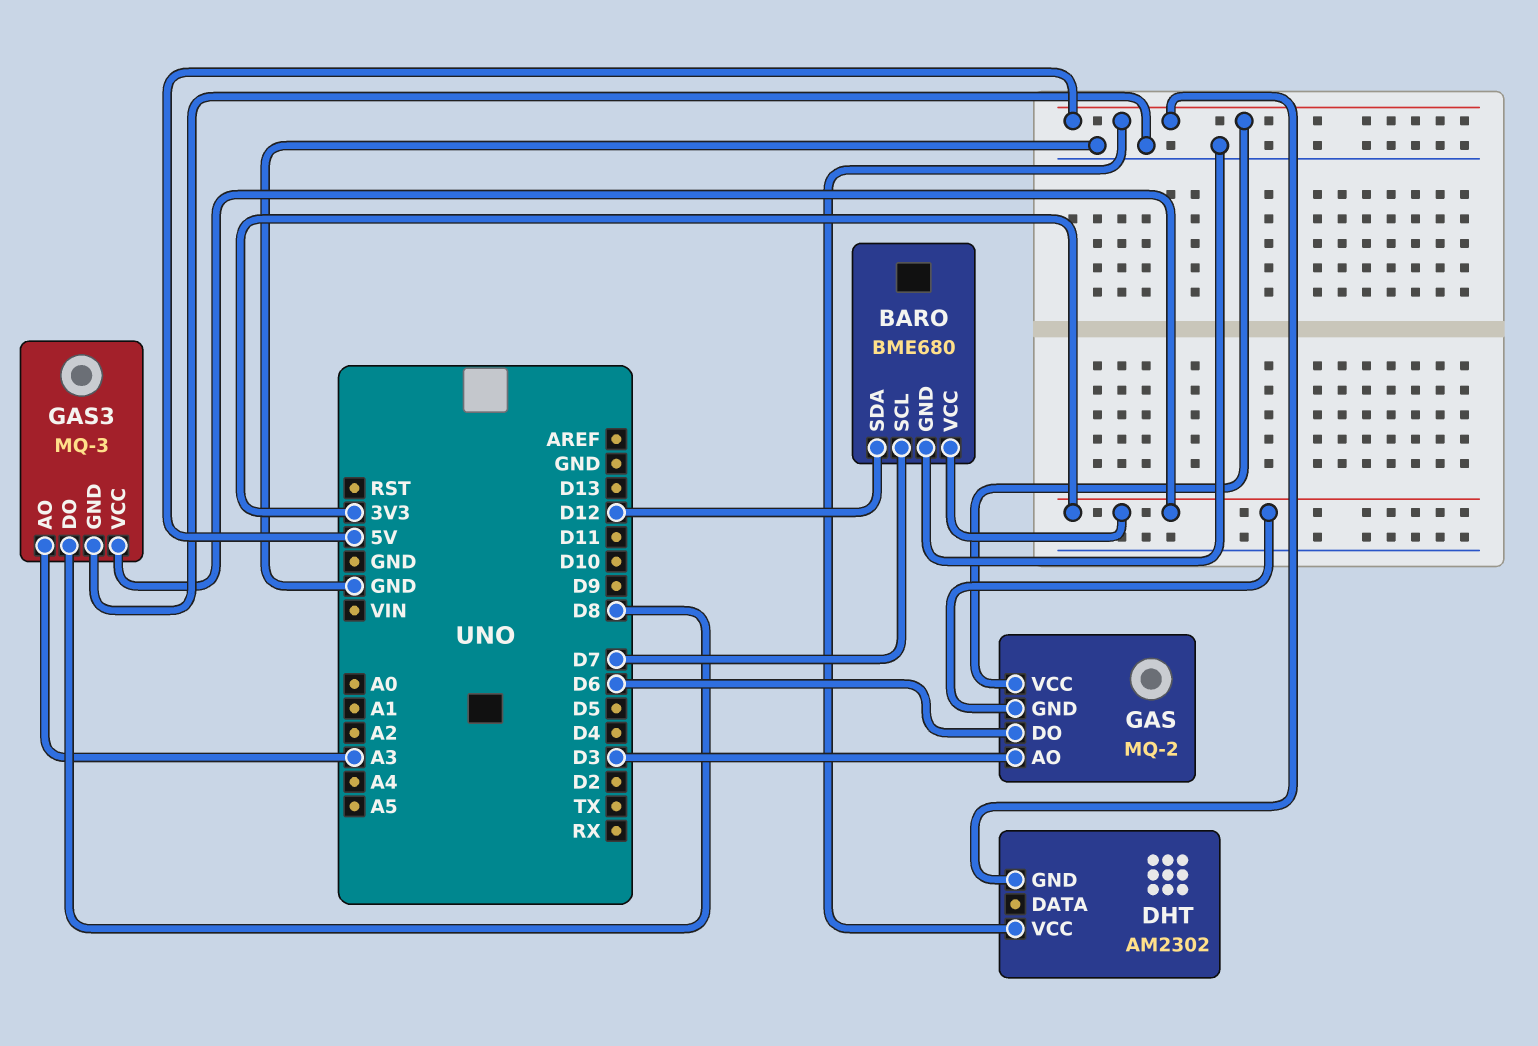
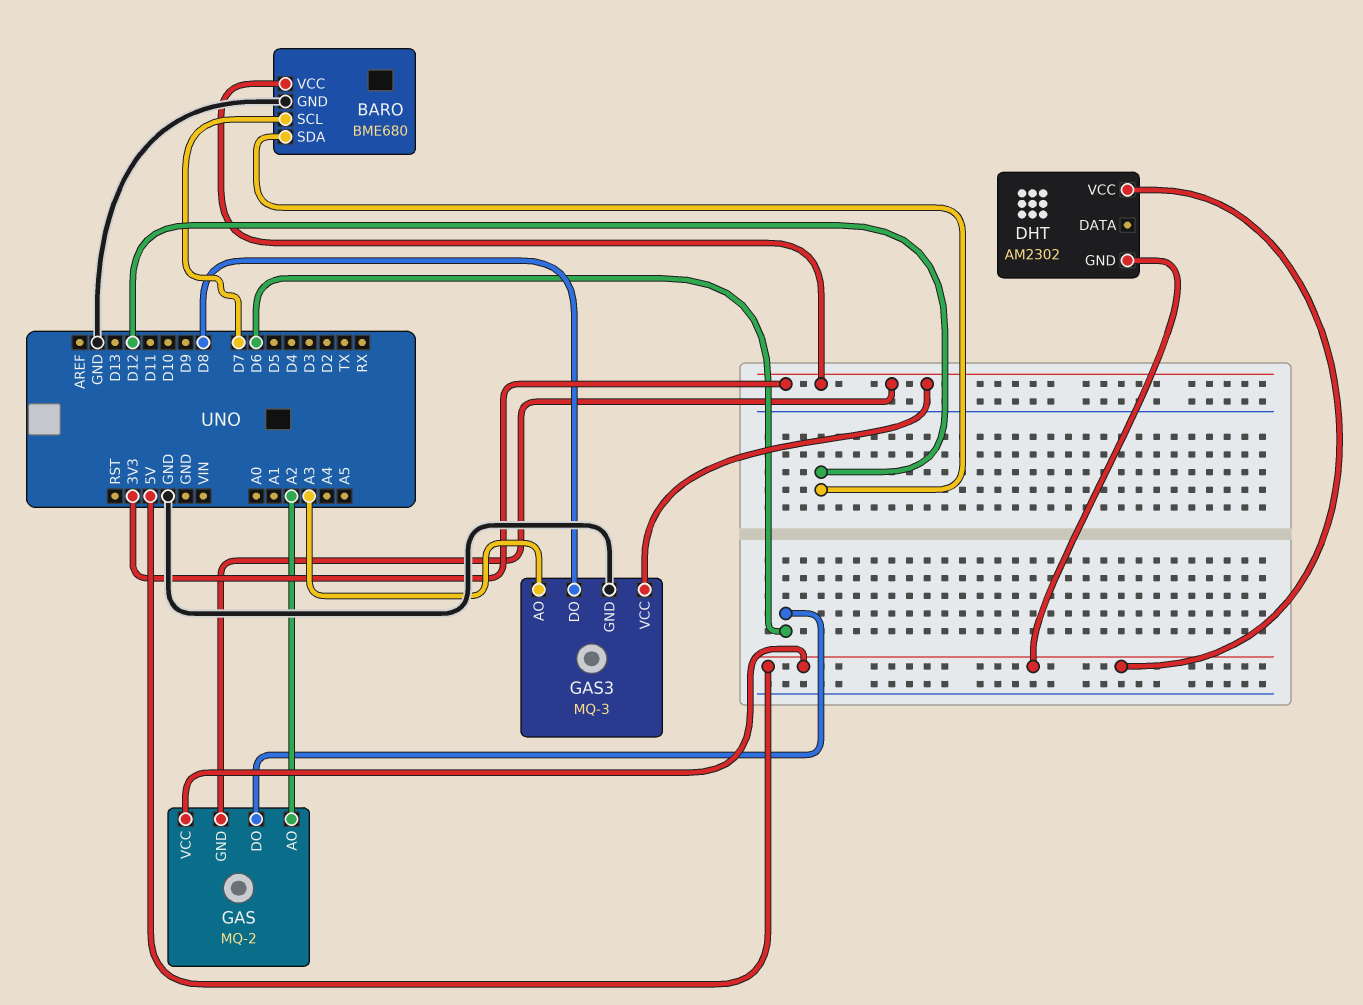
GAS pin AO: D3 -> A2

